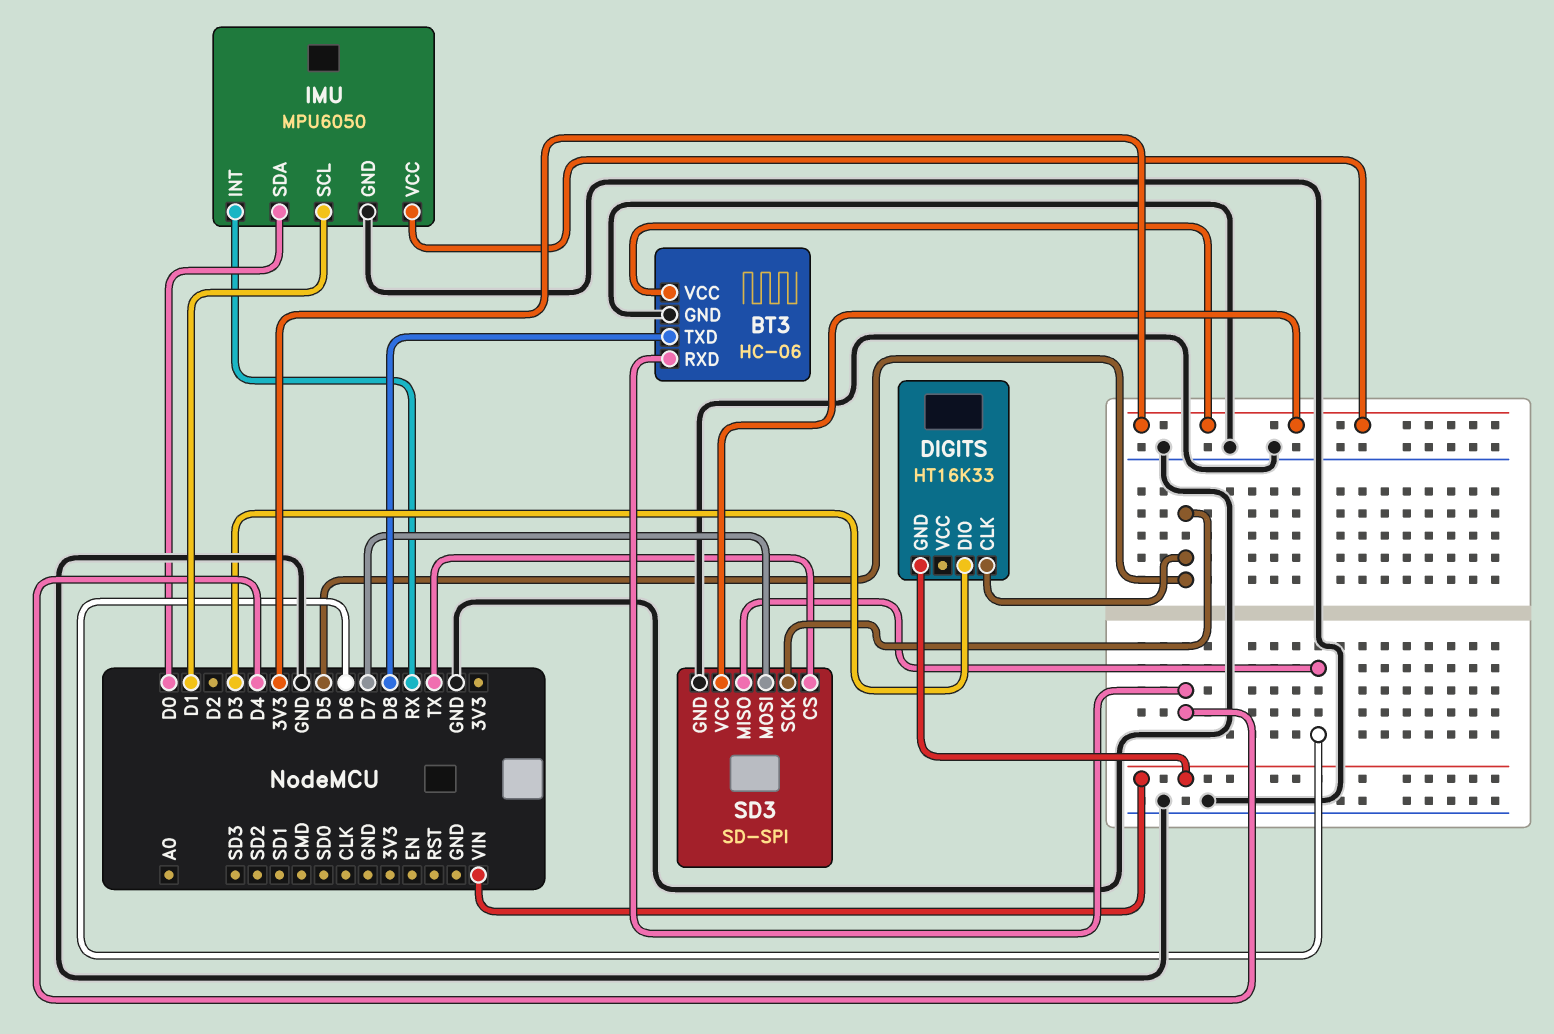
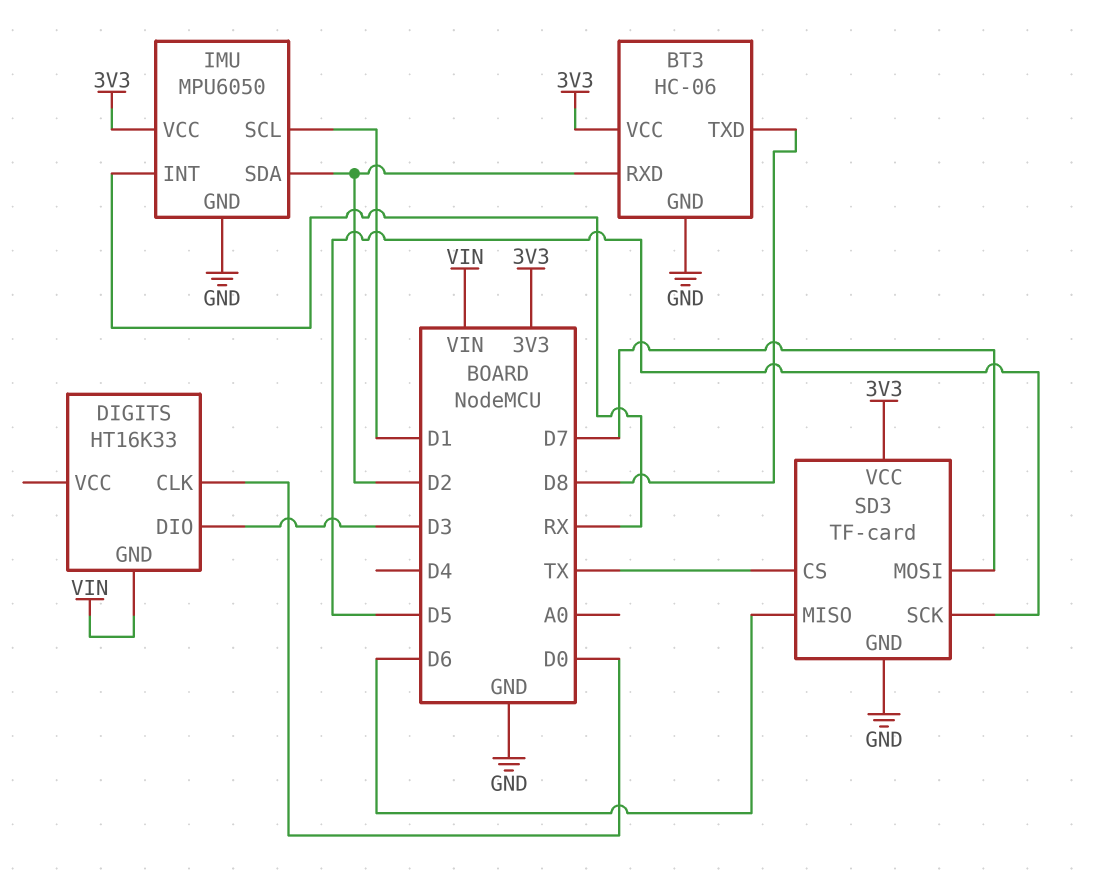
BT3 pin RXD: D4 -> D2
DIGITS pin CLK: D5 -> D0
IMU pin SDA: D0 -> D2
SD3: SD-SPI -> TF-card

